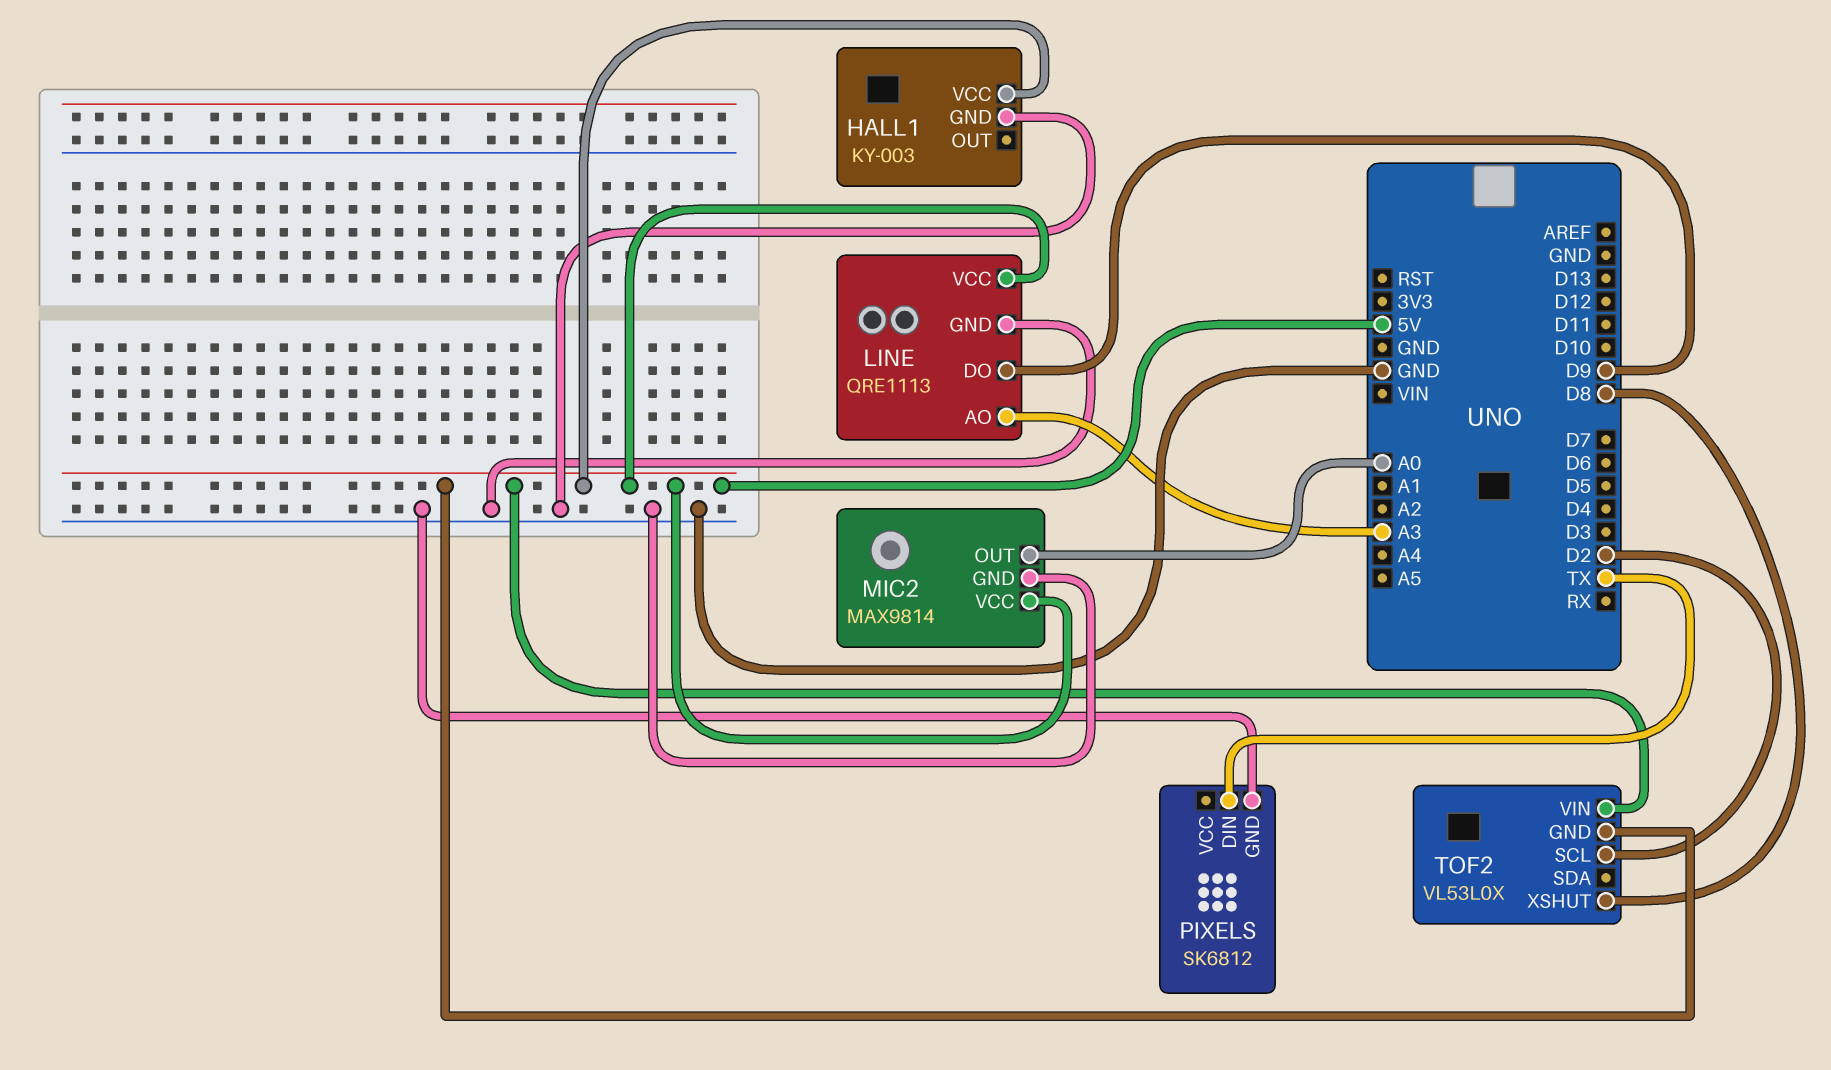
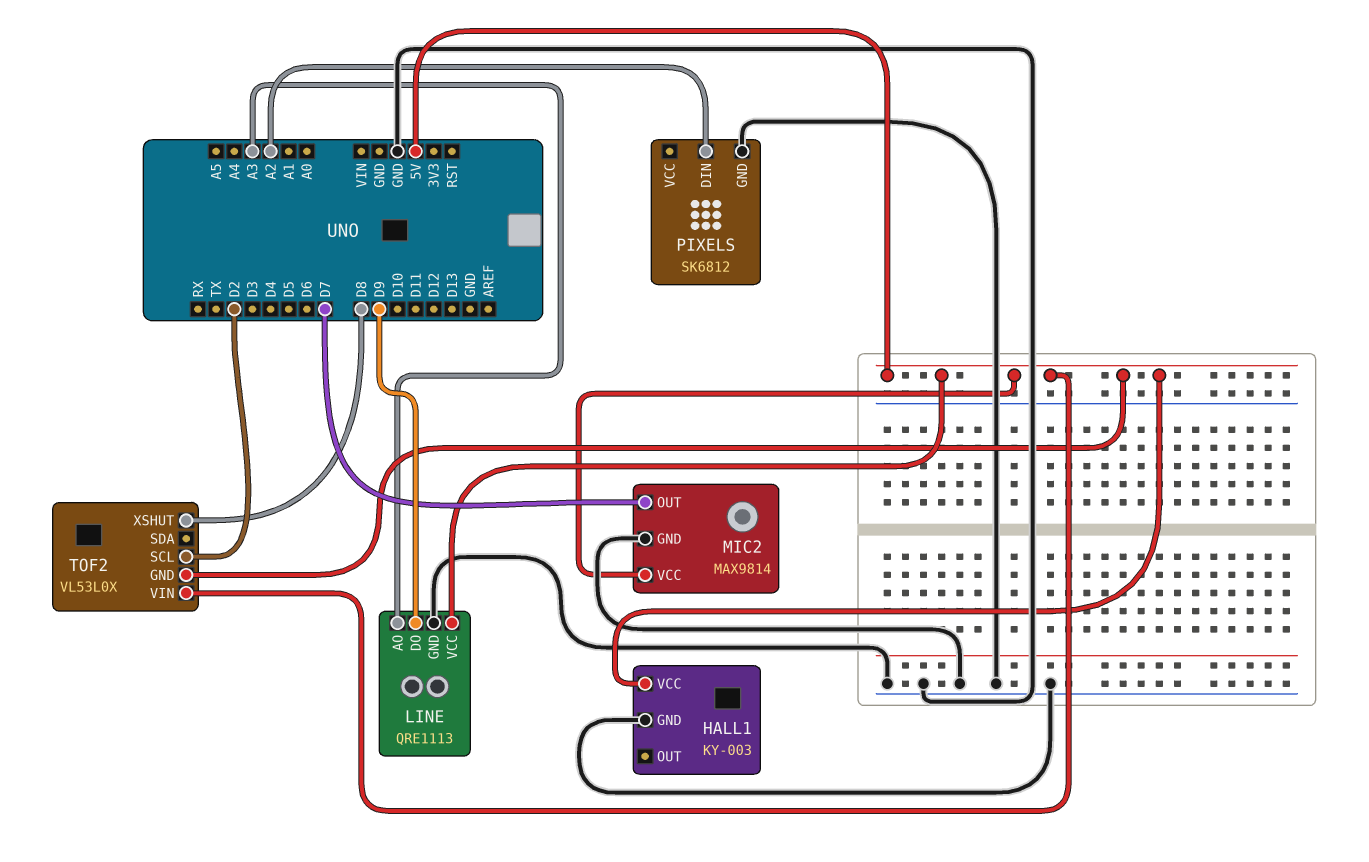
MIC2 pin OUT: A0 -> D7
PIXELS pin DIN: TX -> A2

